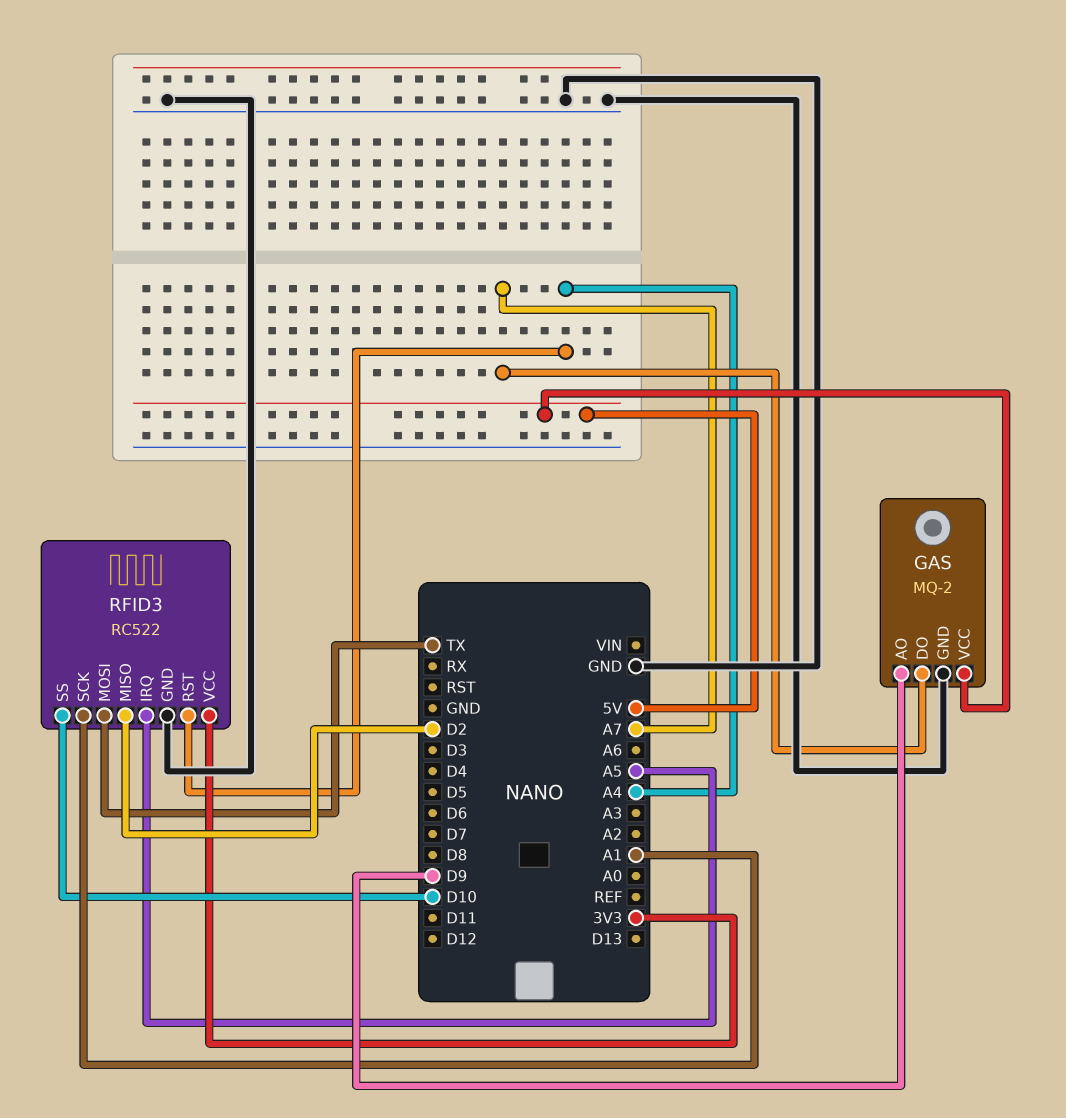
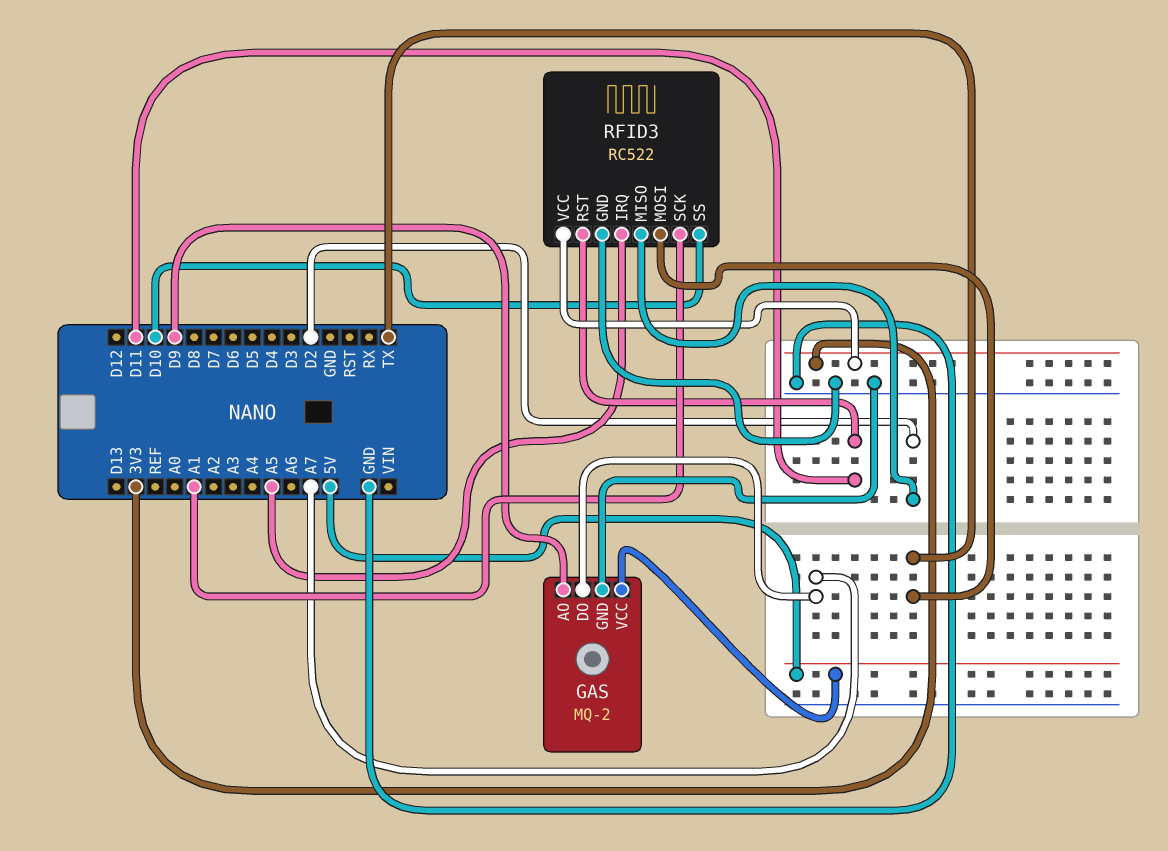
RFID3 pin RST: A4 -> D11

